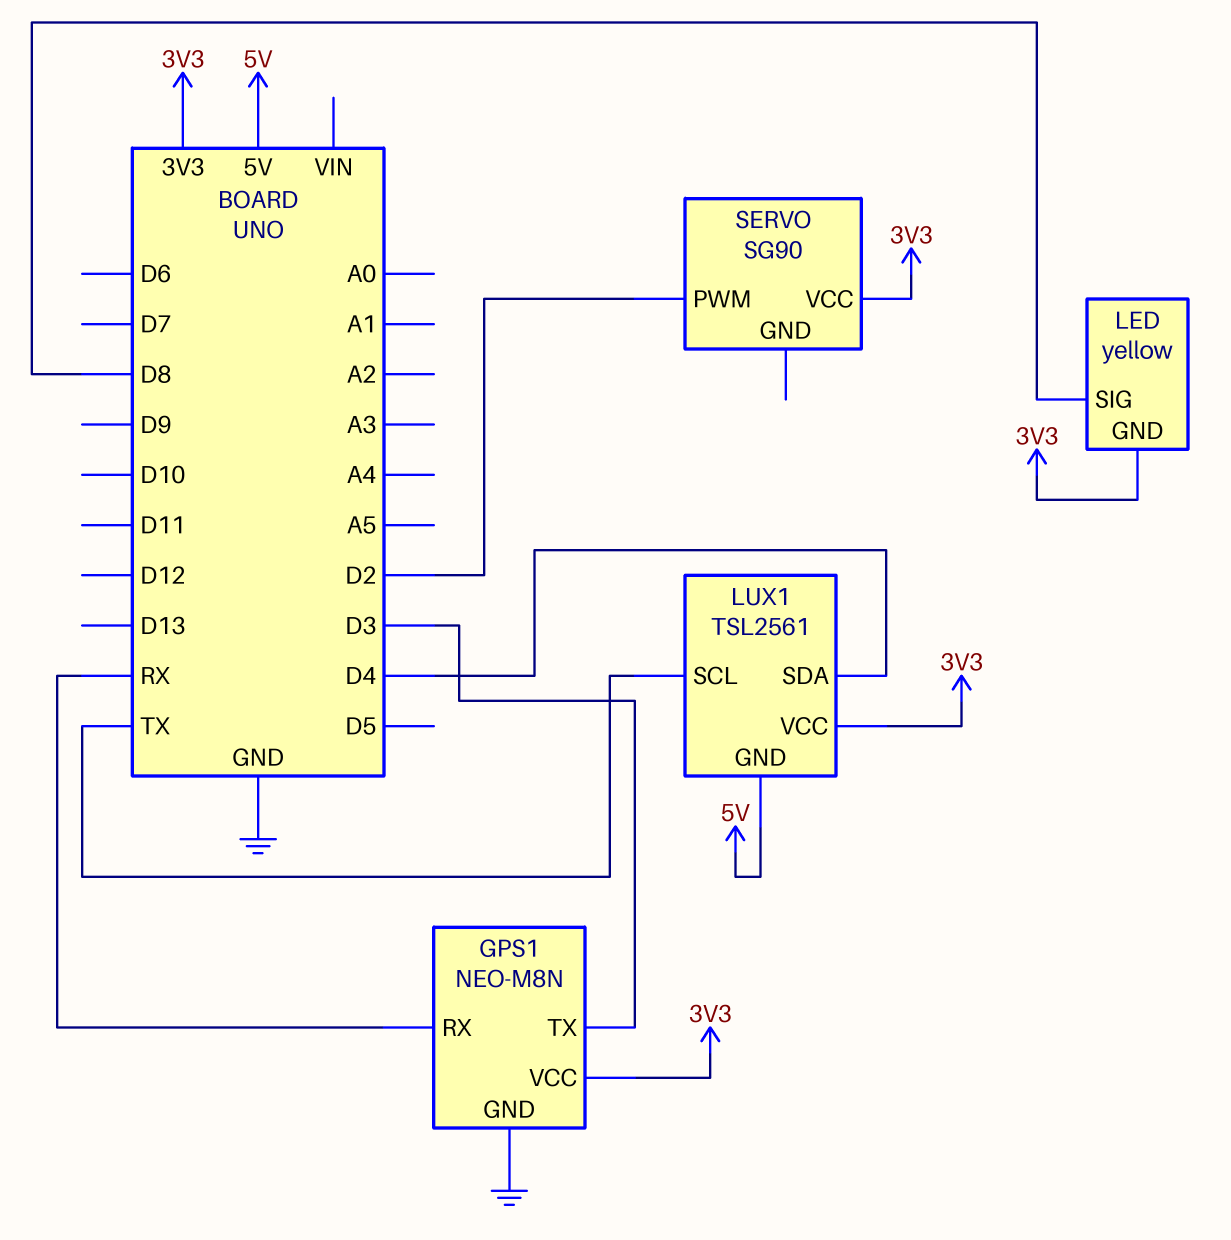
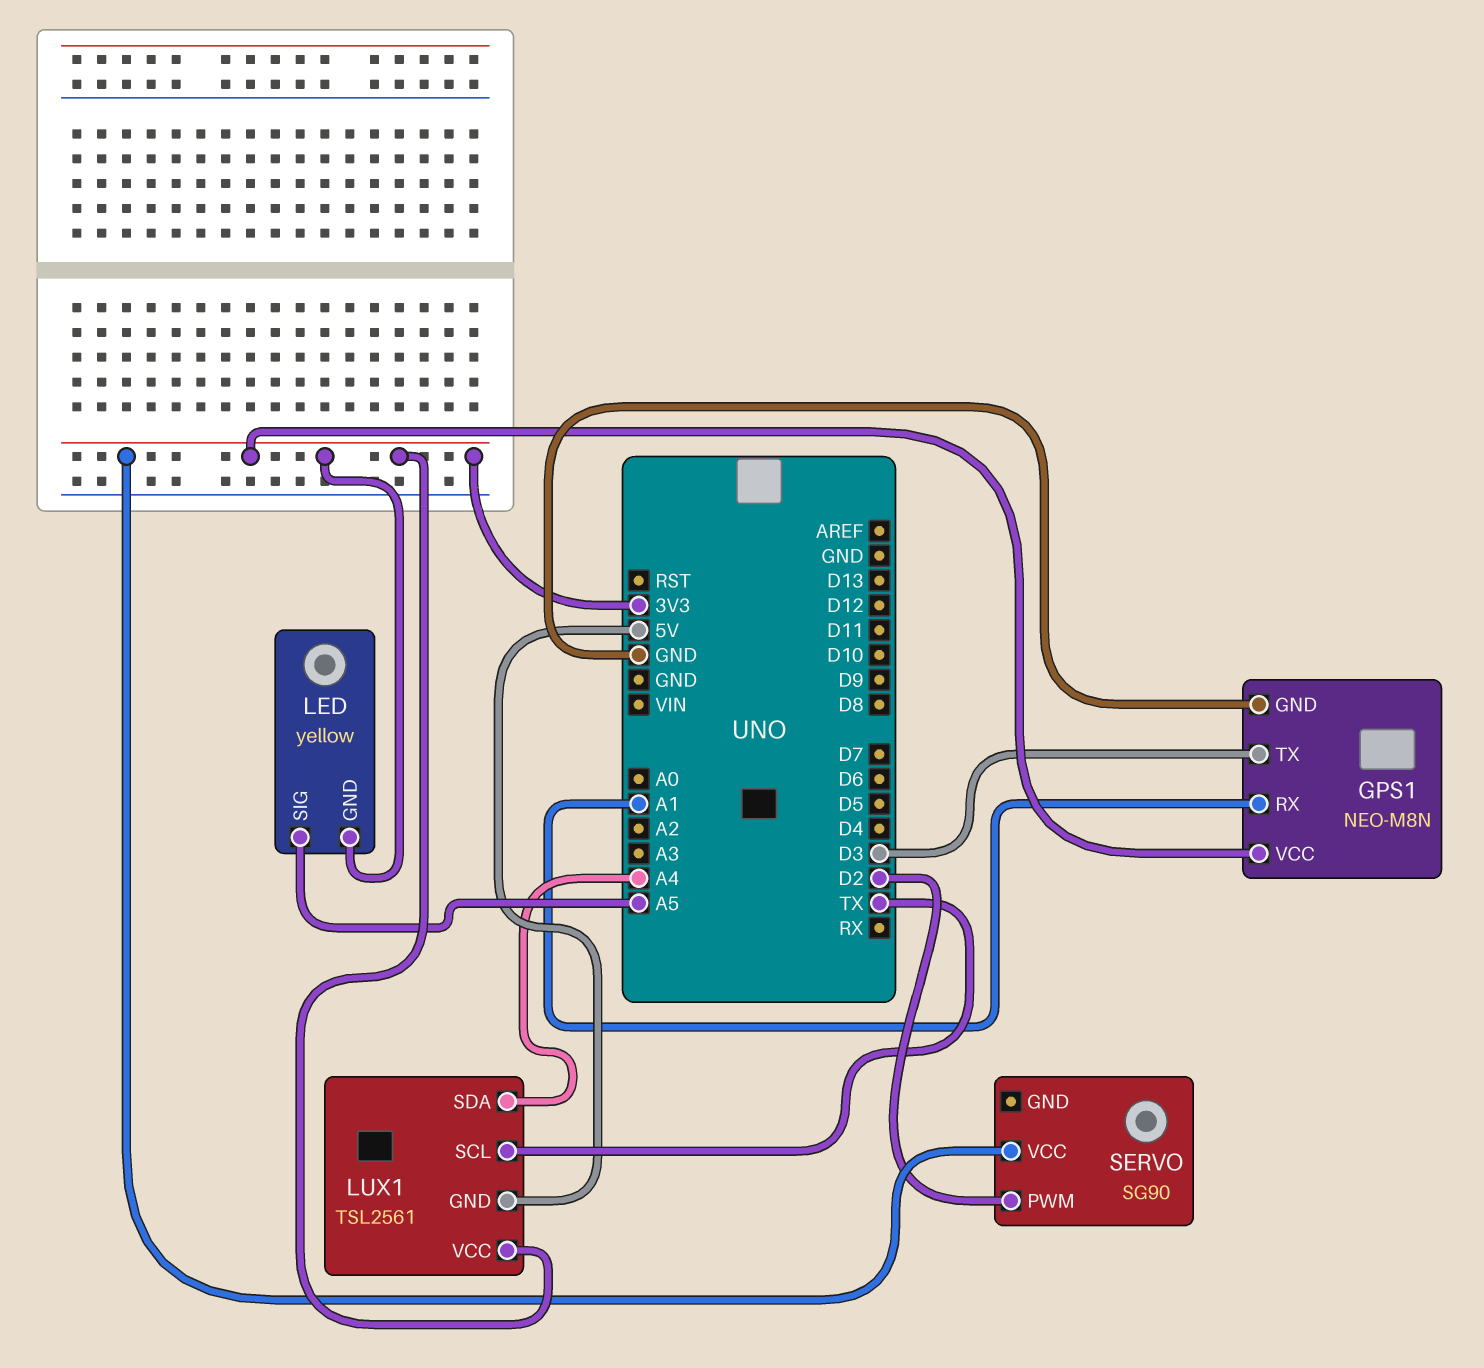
GPS1 pin RX: RX -> A1
LED pin SIG: D8 -> A5
LUX1 pin SDA: D4 -> A4

